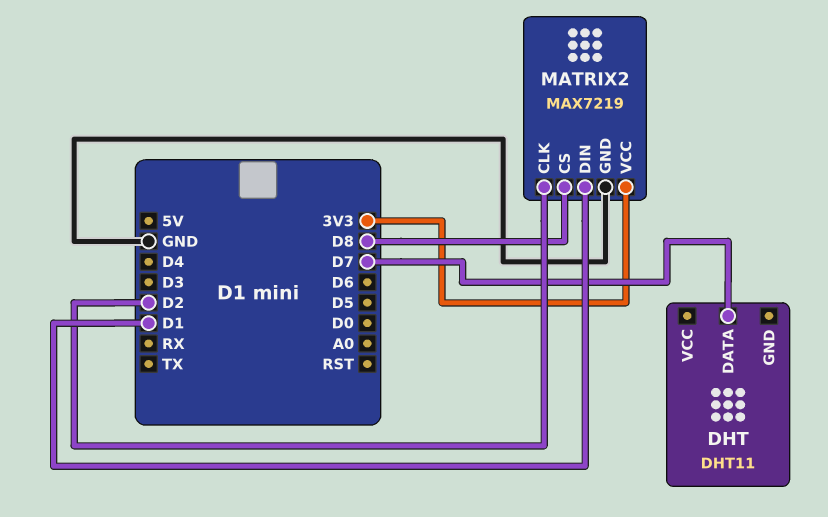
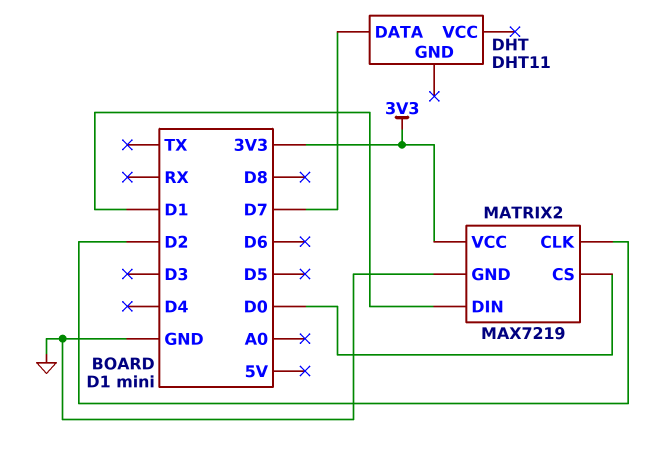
MATRIX2 pin CS: D8 -> D0

